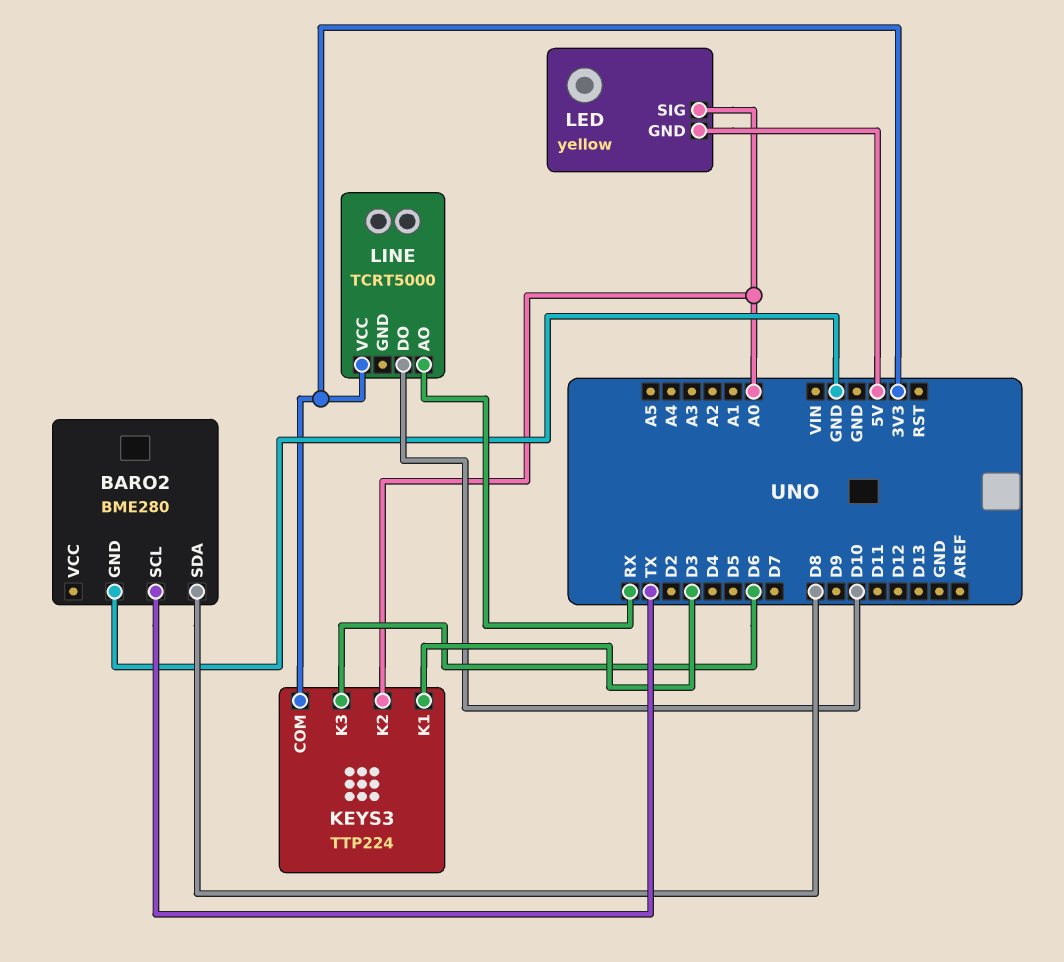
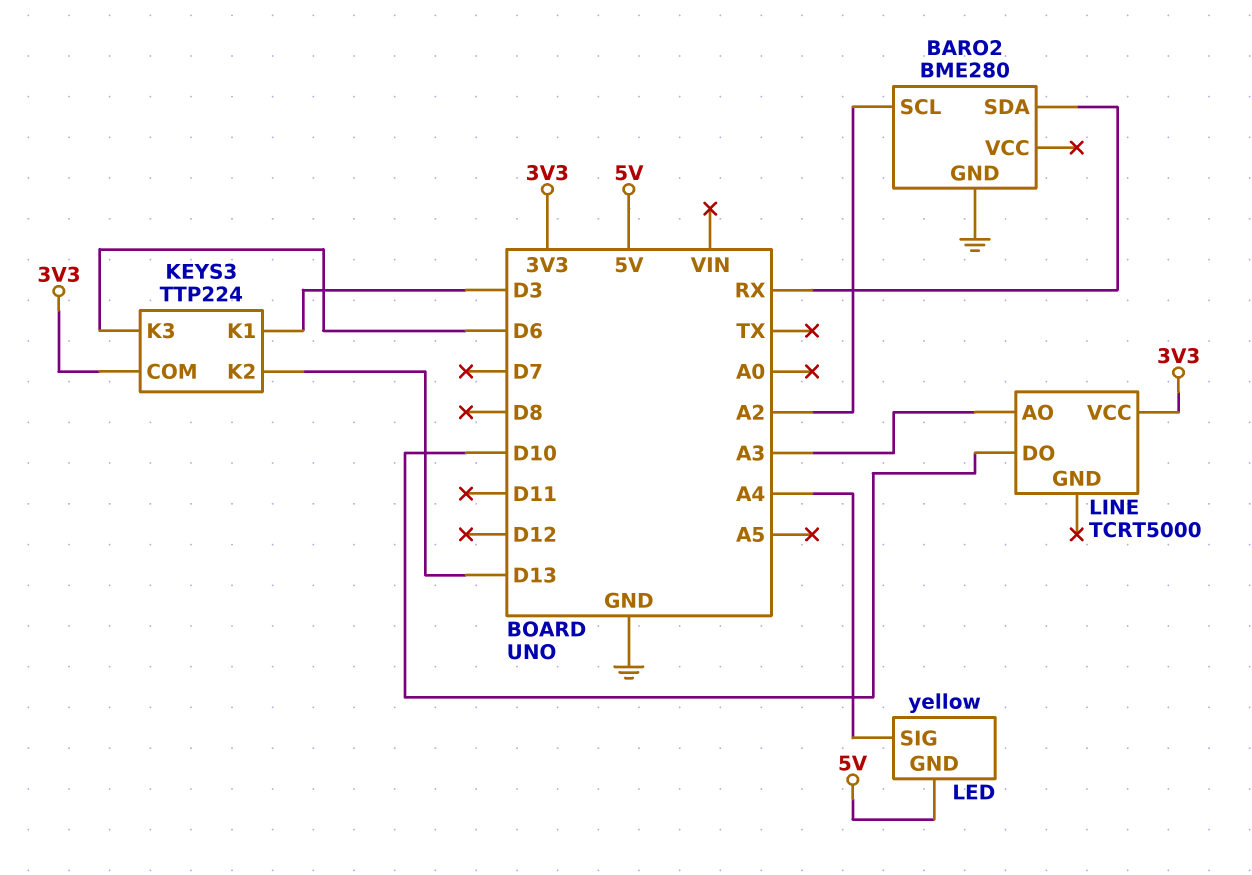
BARO2 pin SCL: TX -> A2
BARO2 pin SDA: D8 -> RX
KEYS3 pin K2: A0 -> D13
LED pin SIG: A0 -> A4
LINE pin AO: RX -> A3

